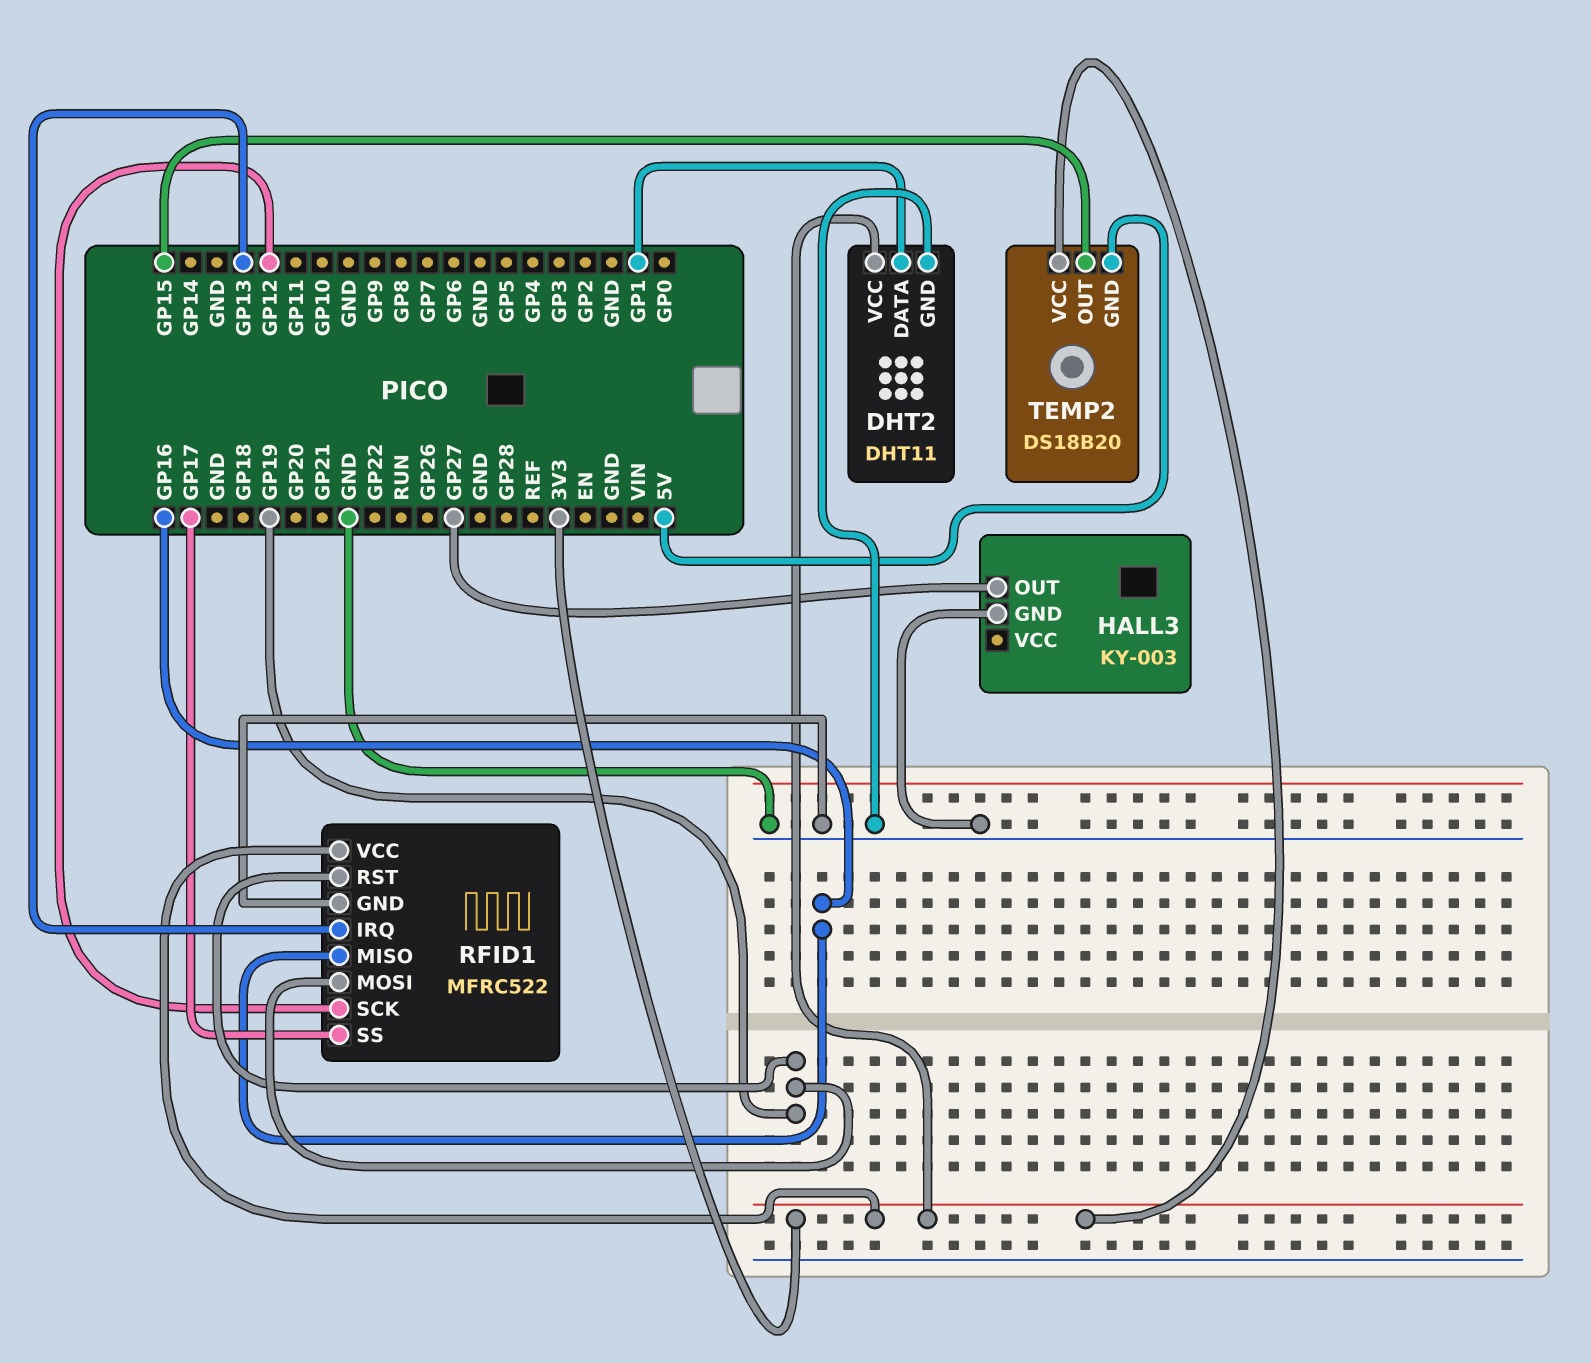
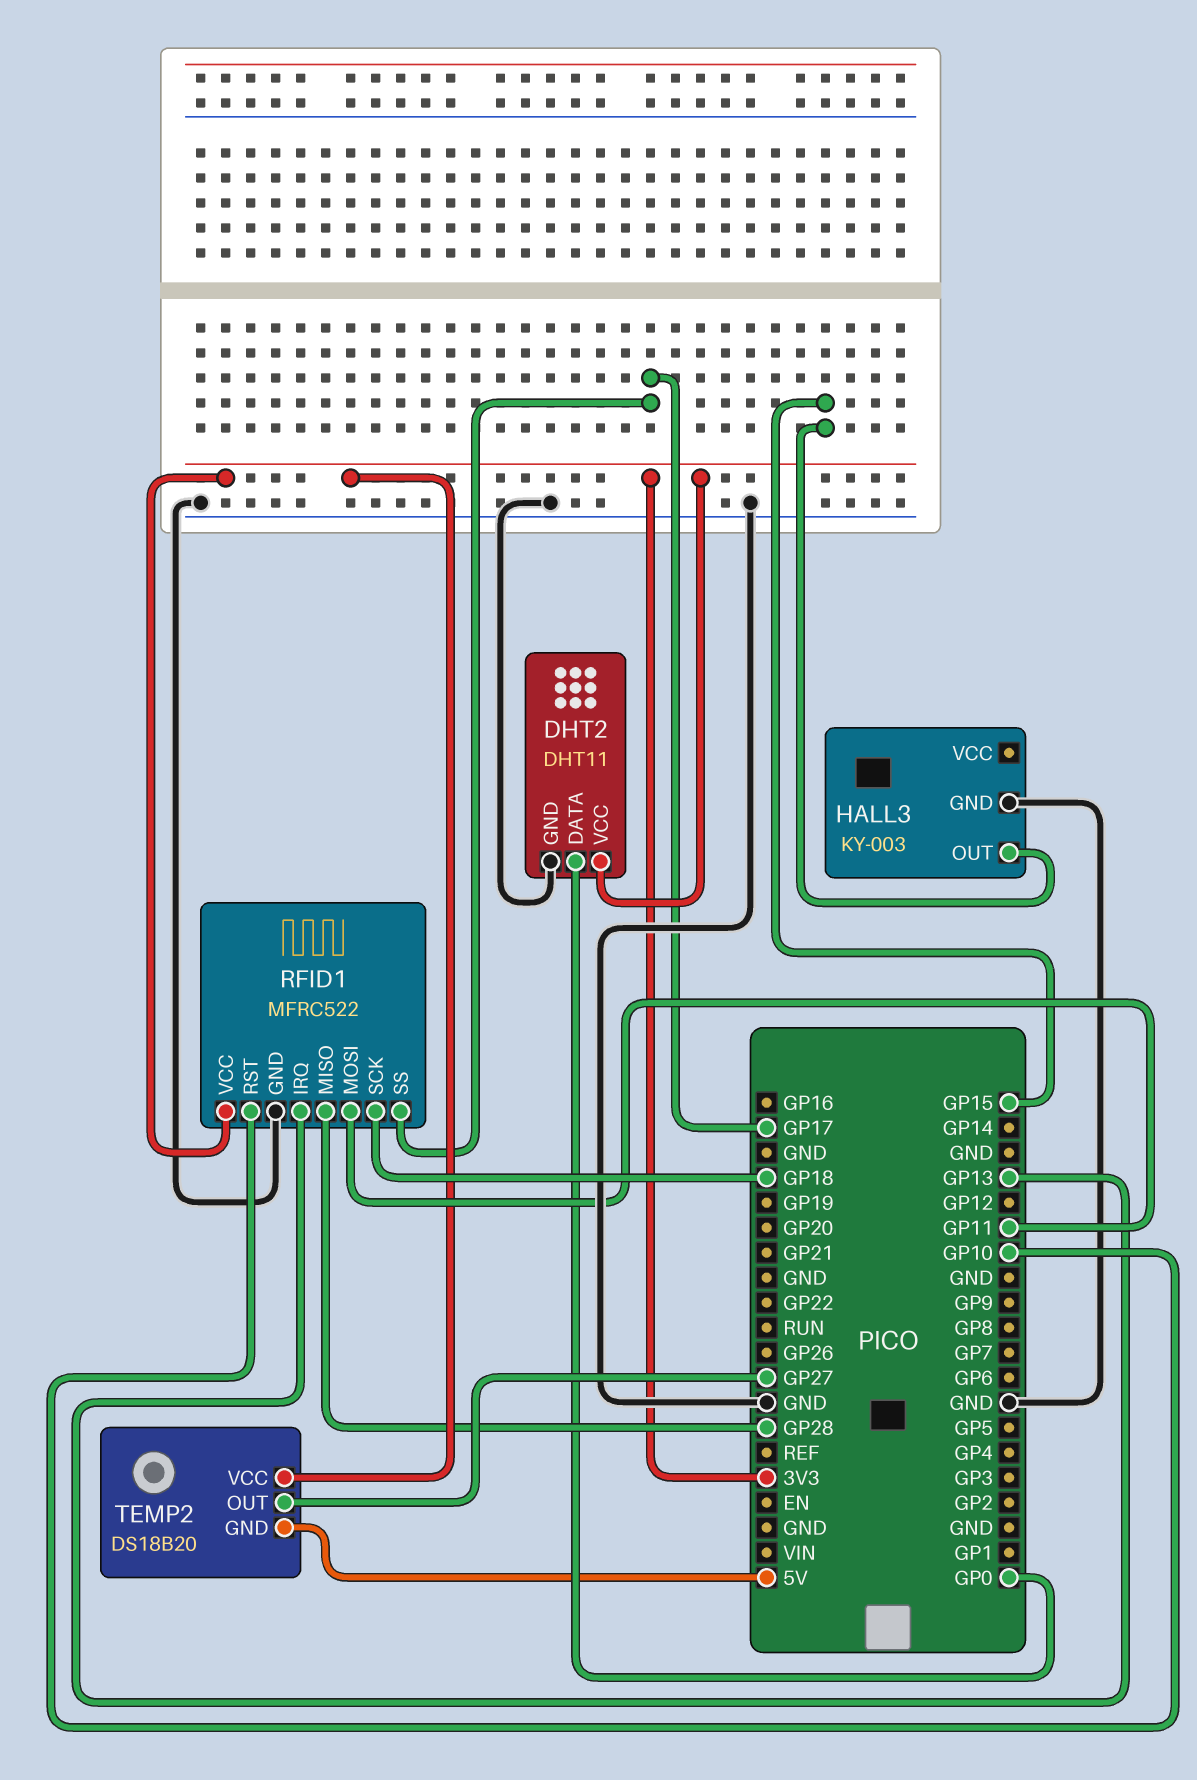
DHT2 pin DATA: GP1 -> GP0
HALL3 pin OUT: GP27 -> GP15
RFID1 pin MISO: GP16 -> GP28
RFID1 pin MOSI: GP19 -> GP11
RFID1 pin RST: GP19 -> GP10
RFID1 pin SCK: GP12 -> GP18
TEMP2 pin OUT: GP15 -> GP27

